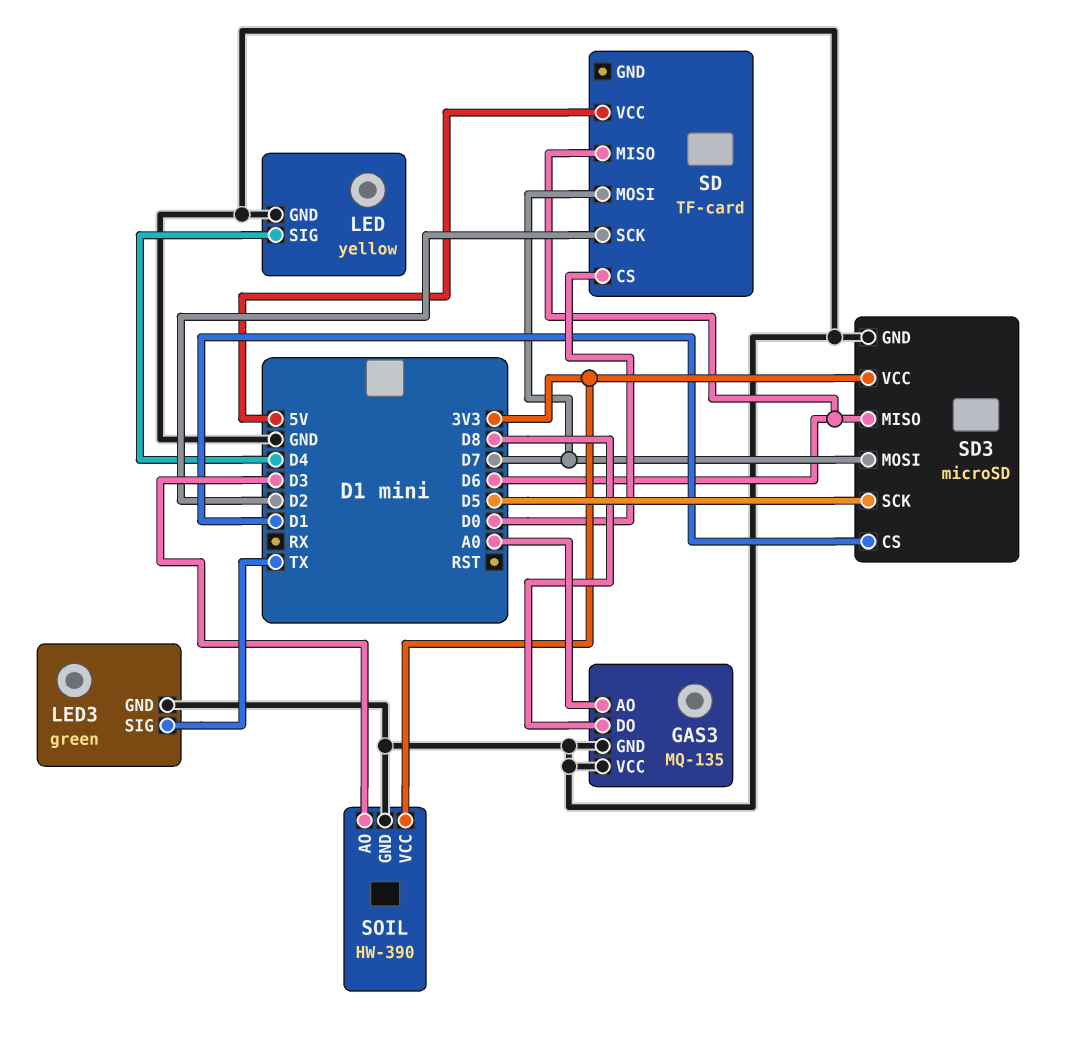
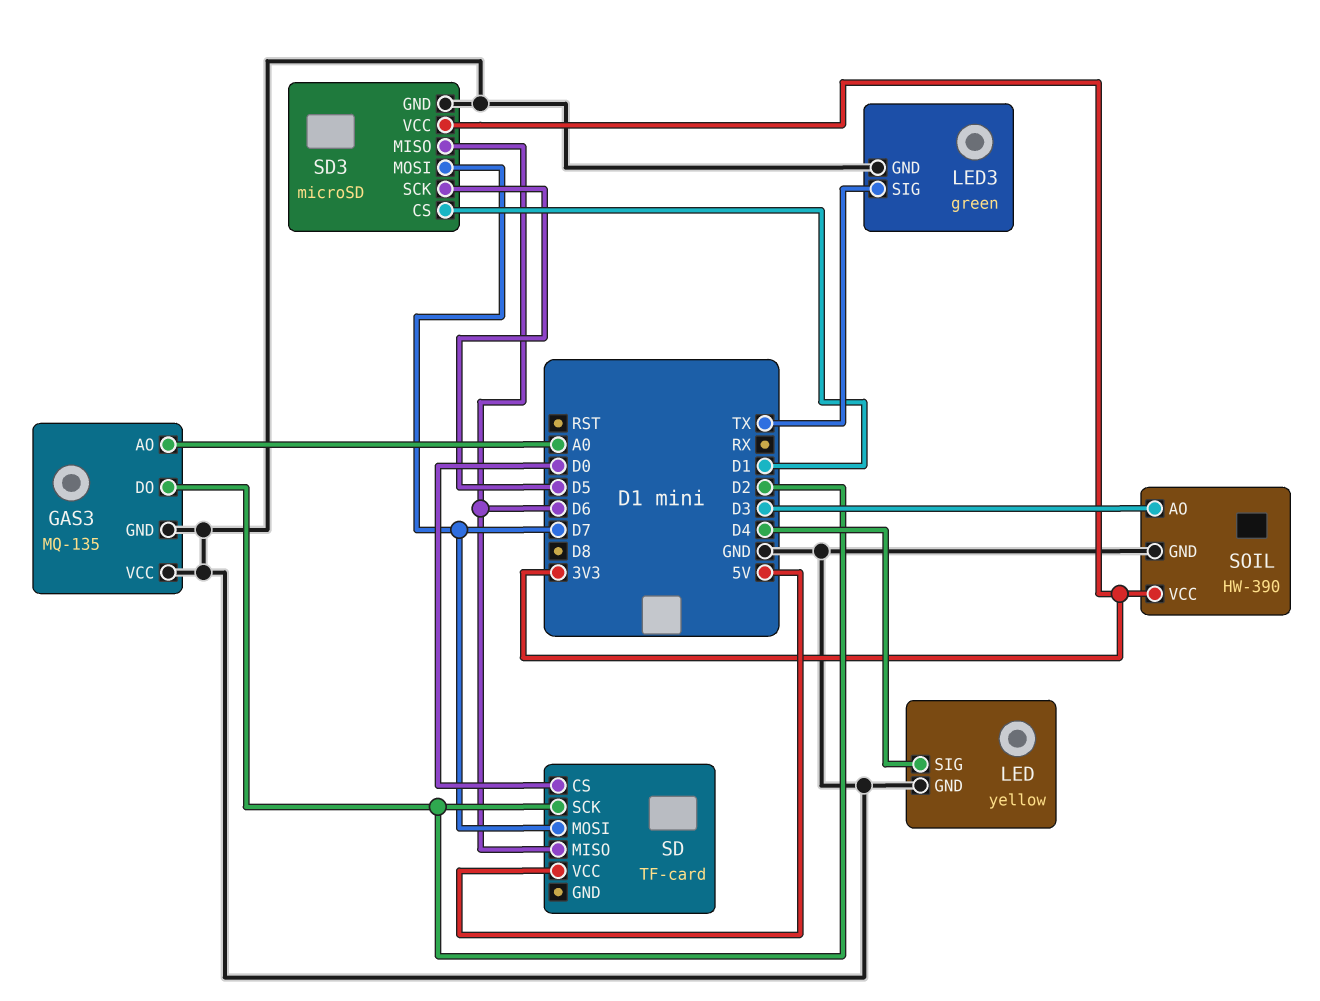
GAS3 pin DO: D8 -> D2

